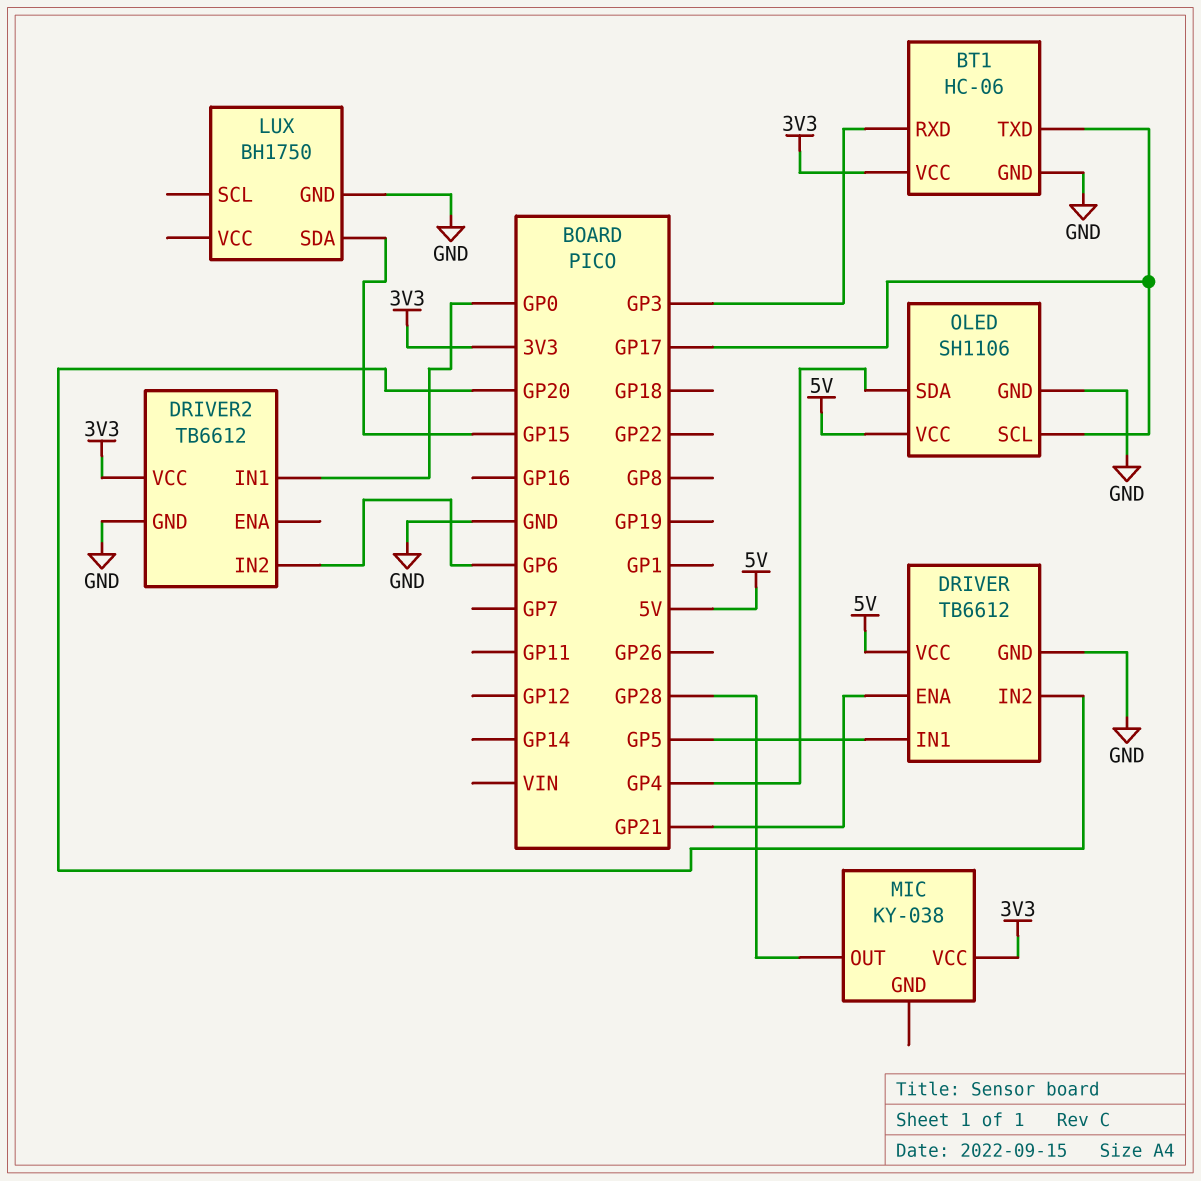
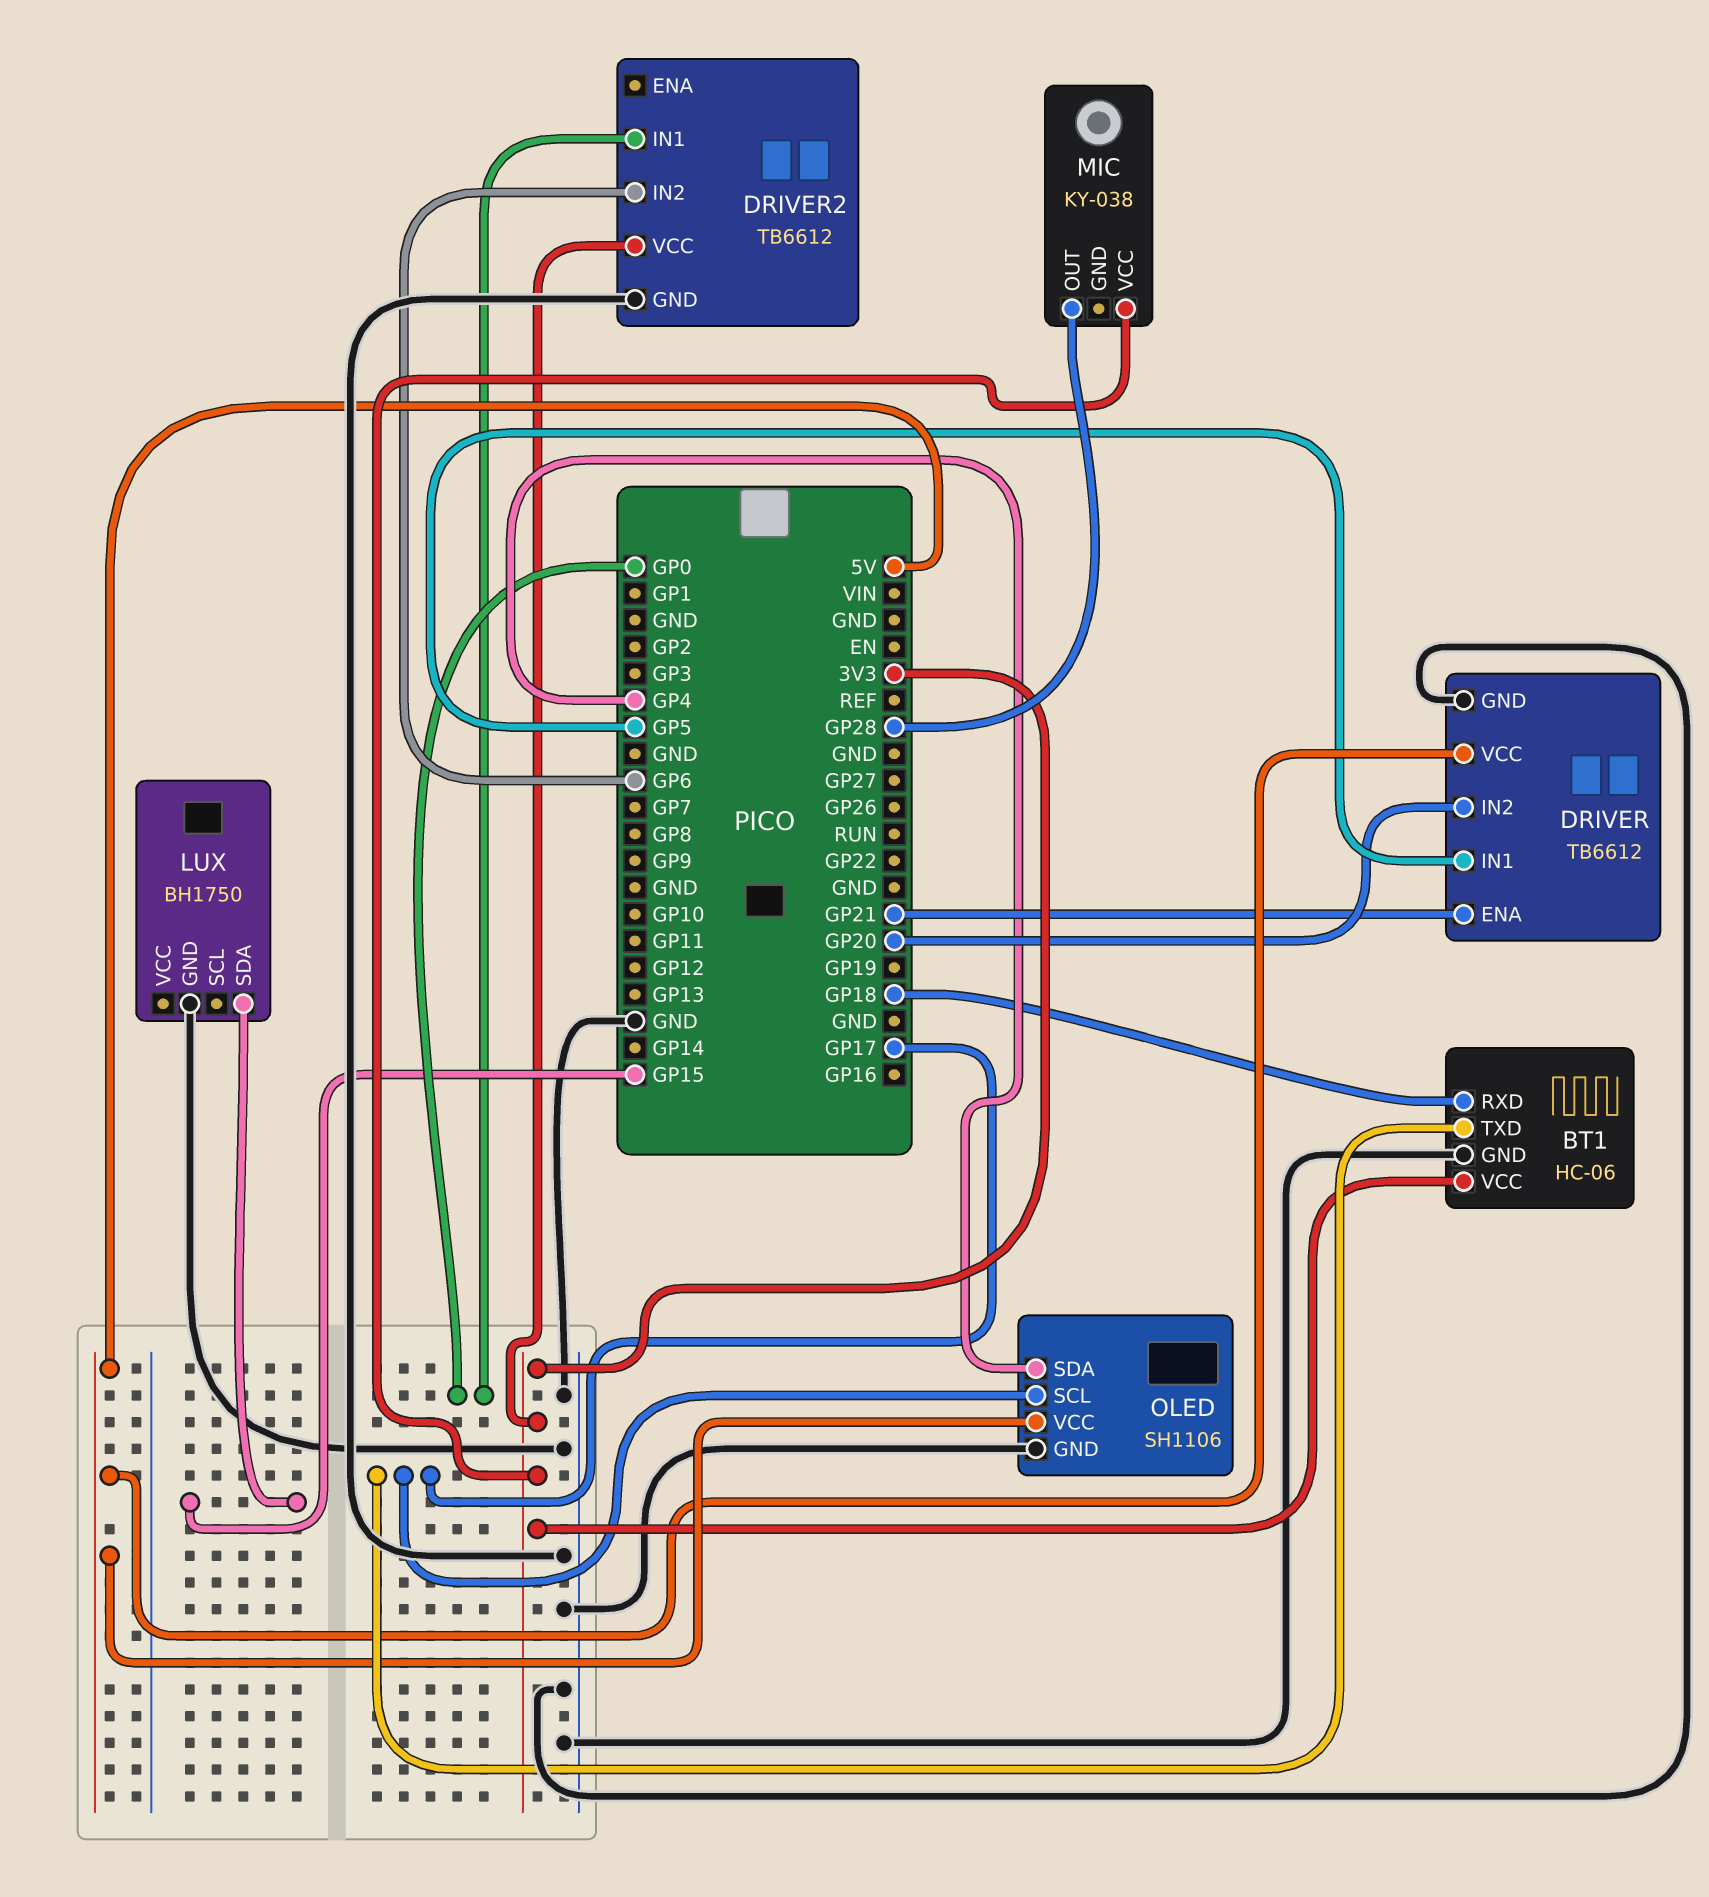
BT1 pin RXD: GP3 -> GP18

